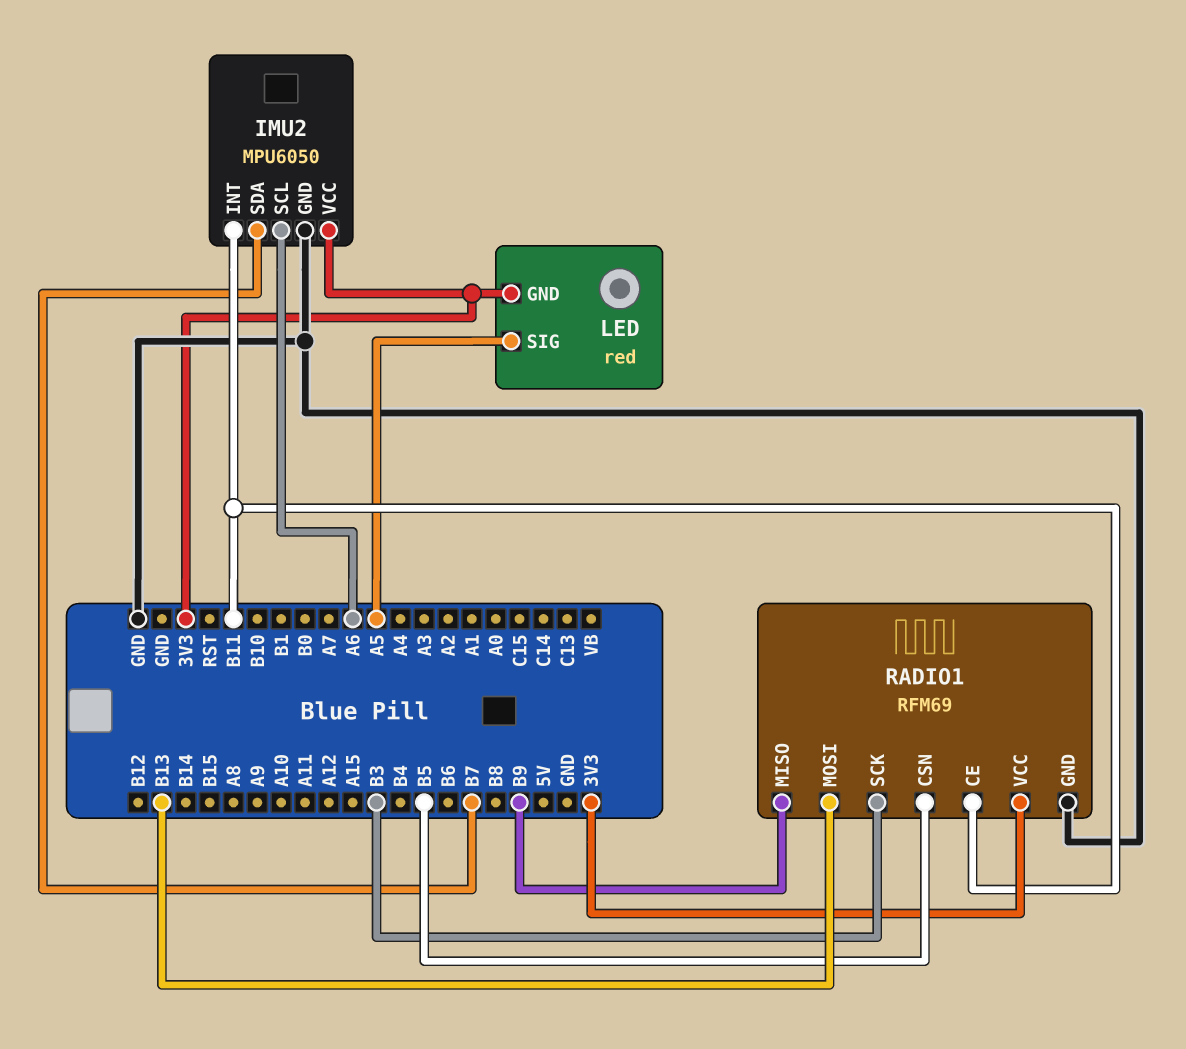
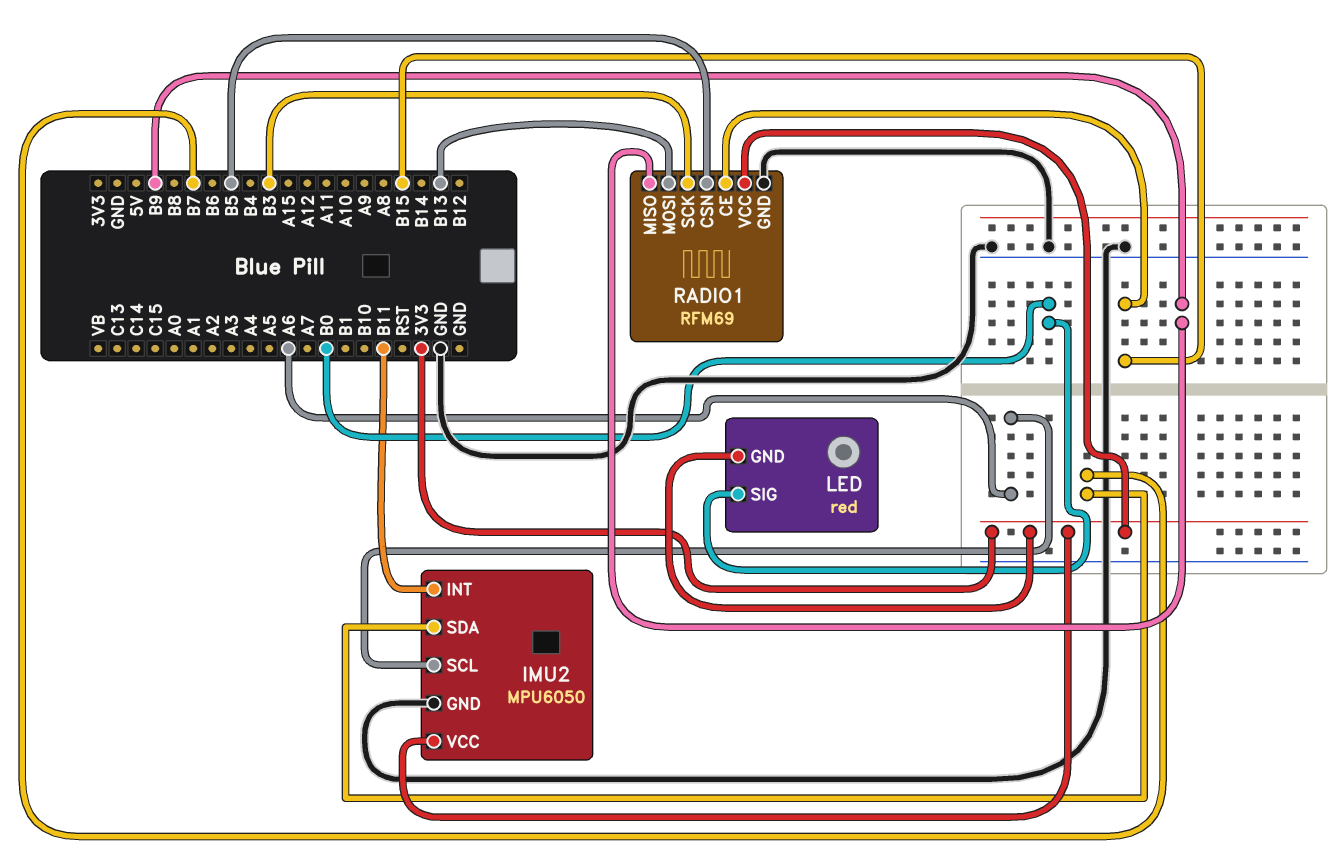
LED pin SIG: A5 -> B0
RADIO1 pin CE: B11 -> B15

